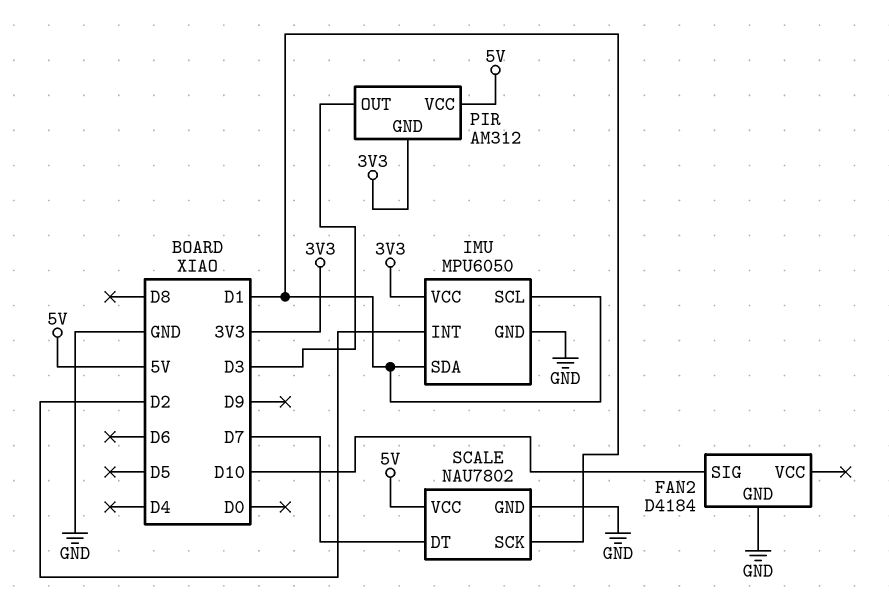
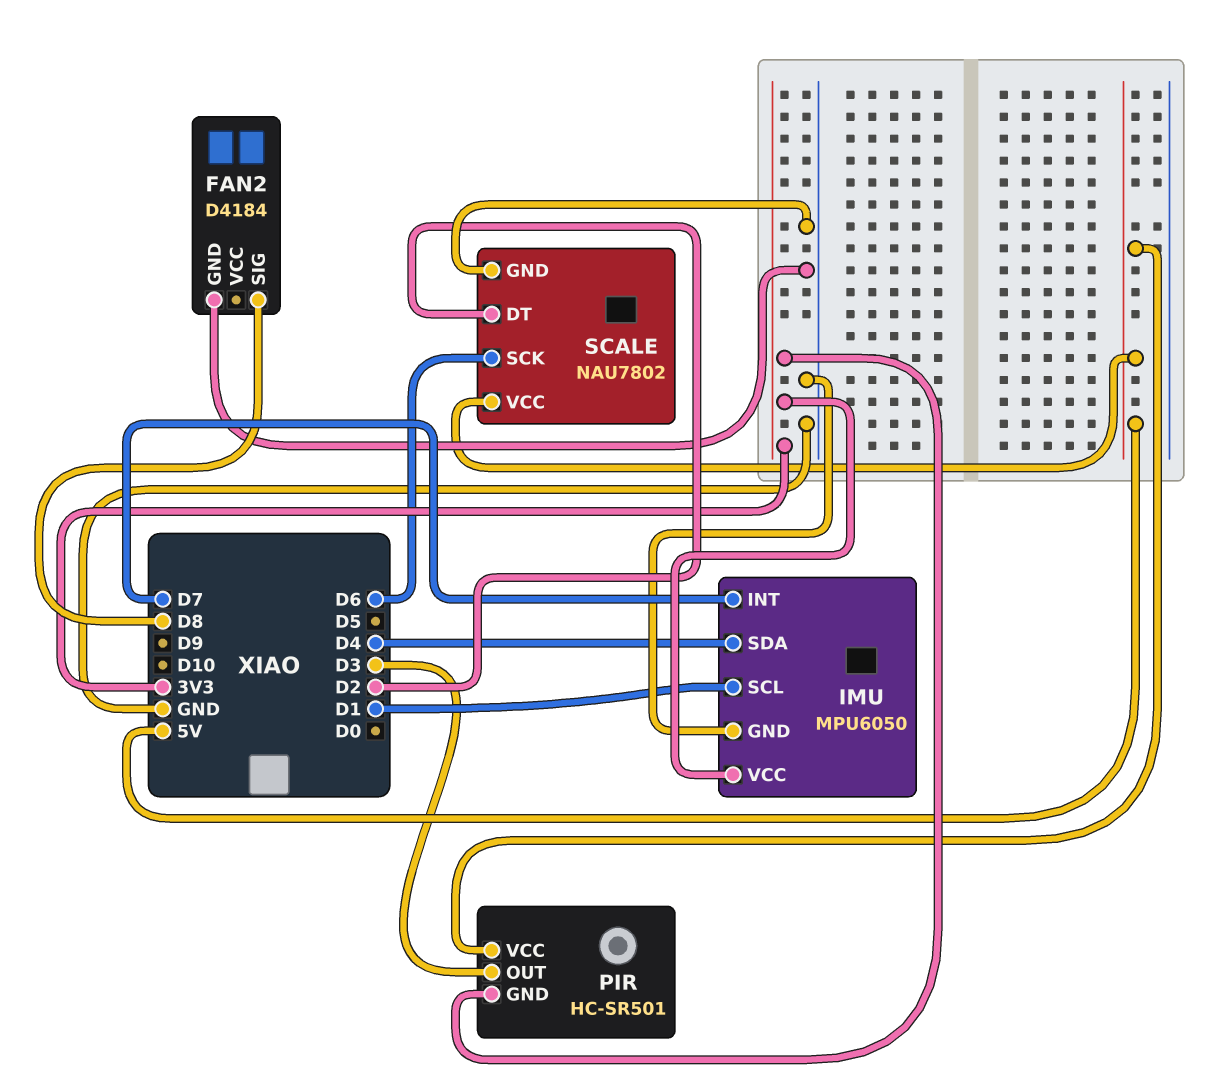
FAN2 pin SIG: D10 -> D8
IMU pin INT: D2 -> D7
IMU pin SDA: D1 -> D4
PIR: AM312 -> HC-SR501
SCALE pin DT: D7 -> D2
SCALE pin SCK: D1 -> D6

